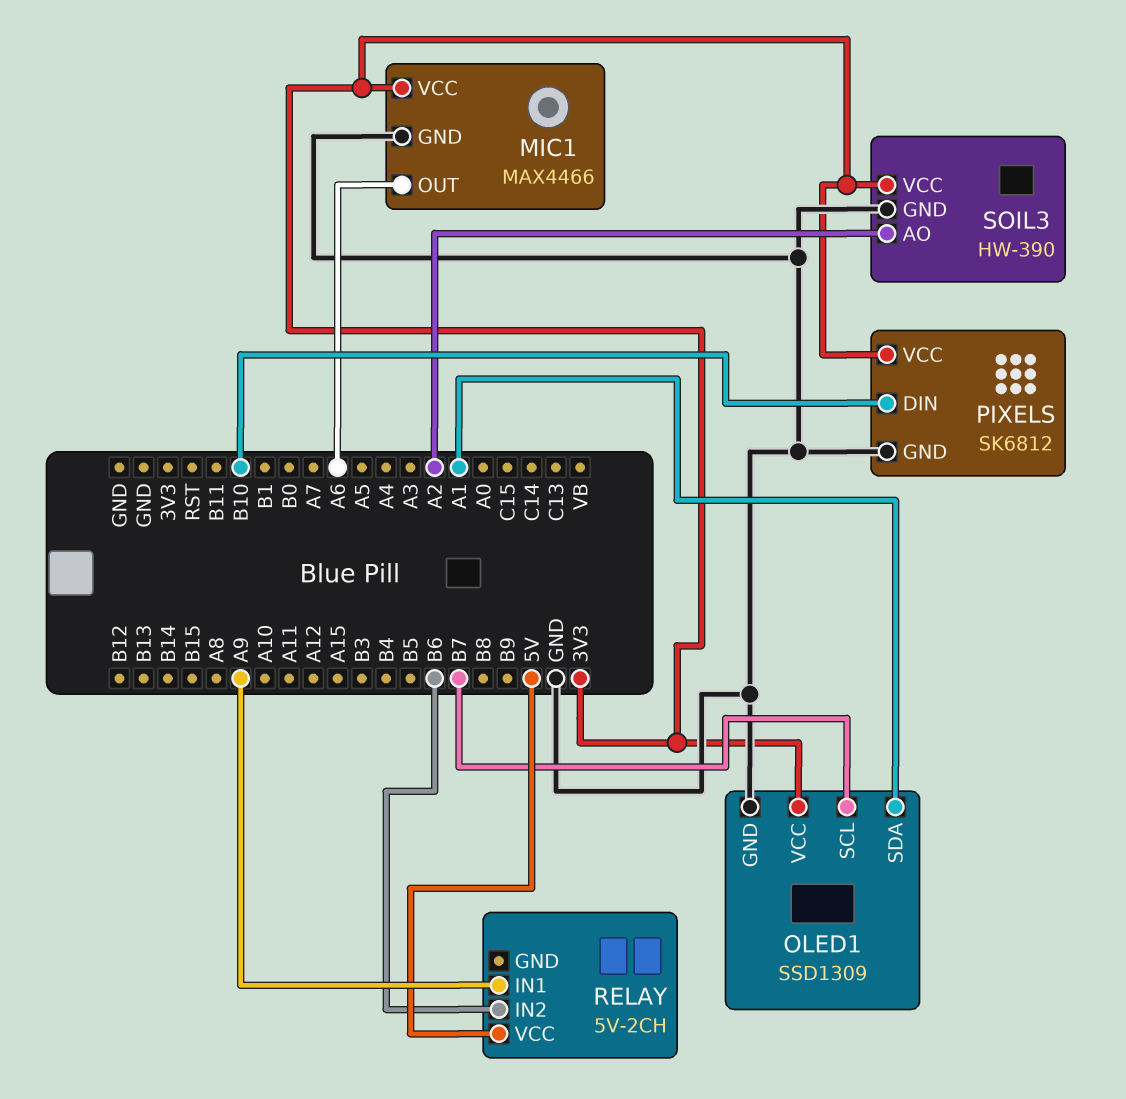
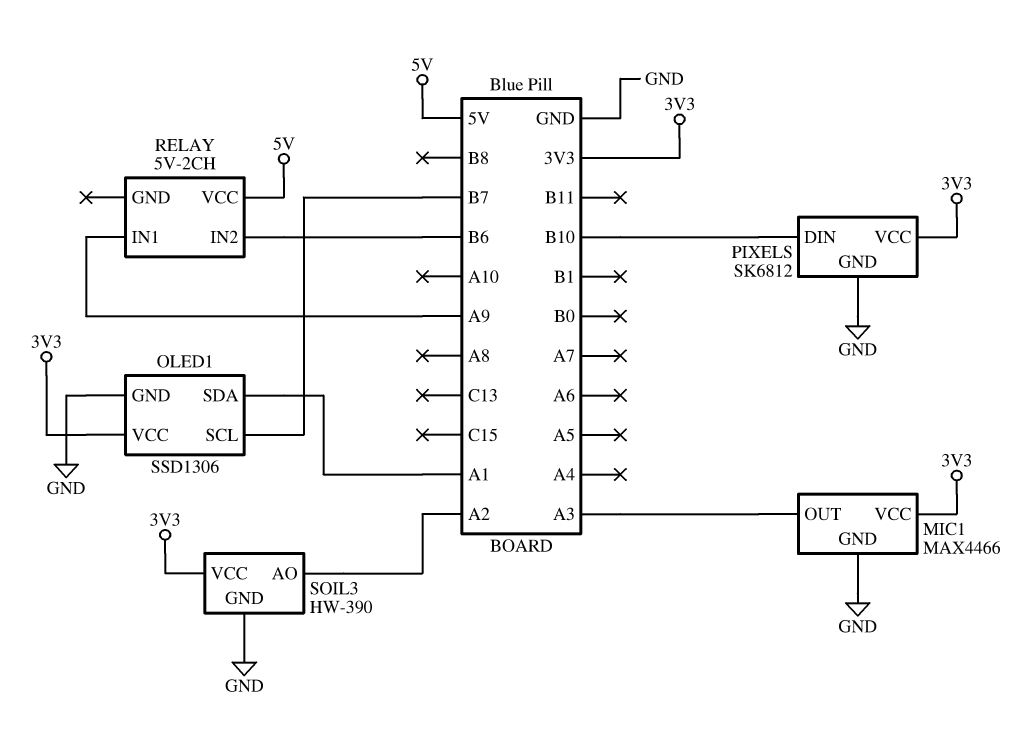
MIC1 pin OUT: A6 -> A3
OLED1: SSD1309 -> SSD1306

